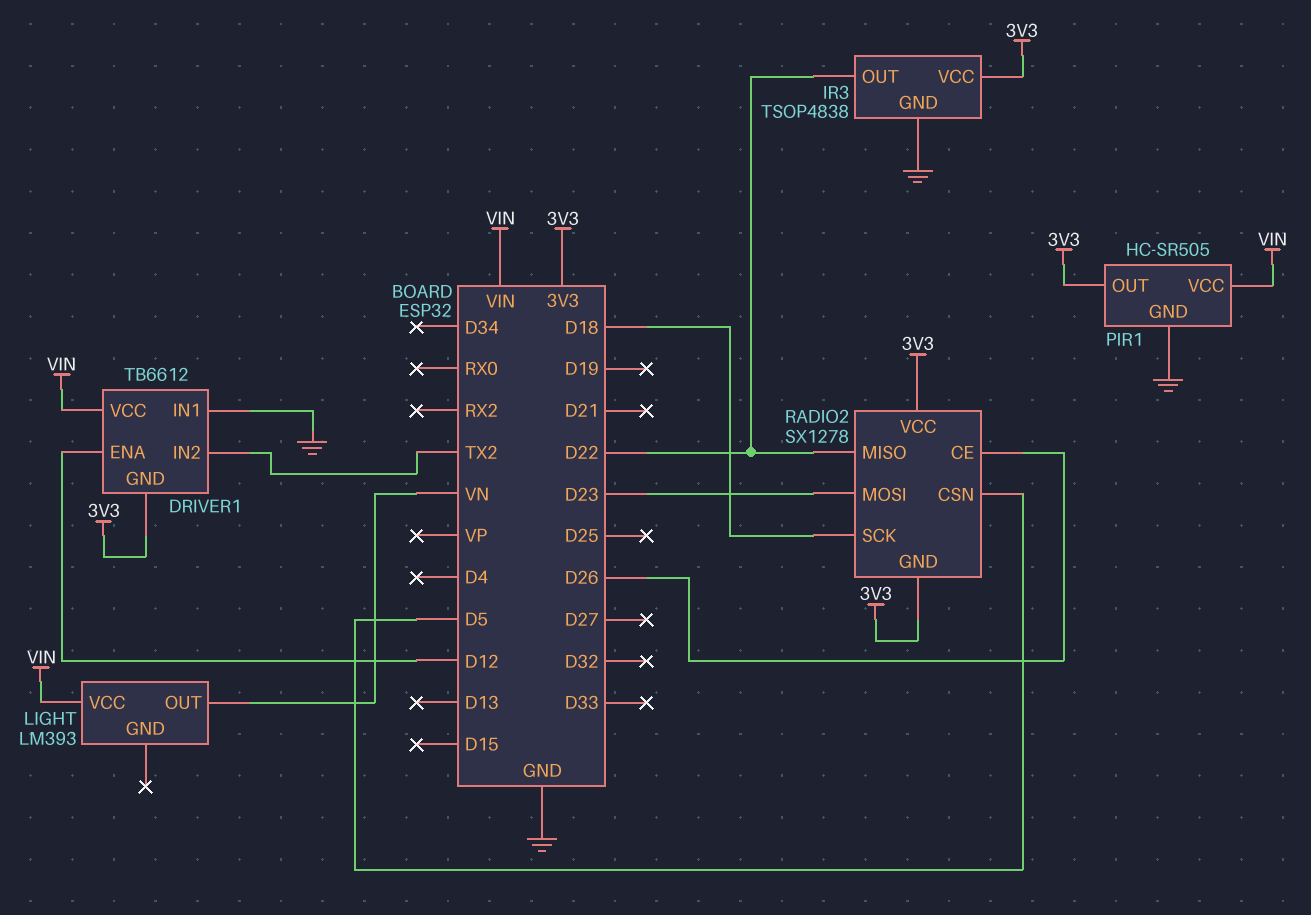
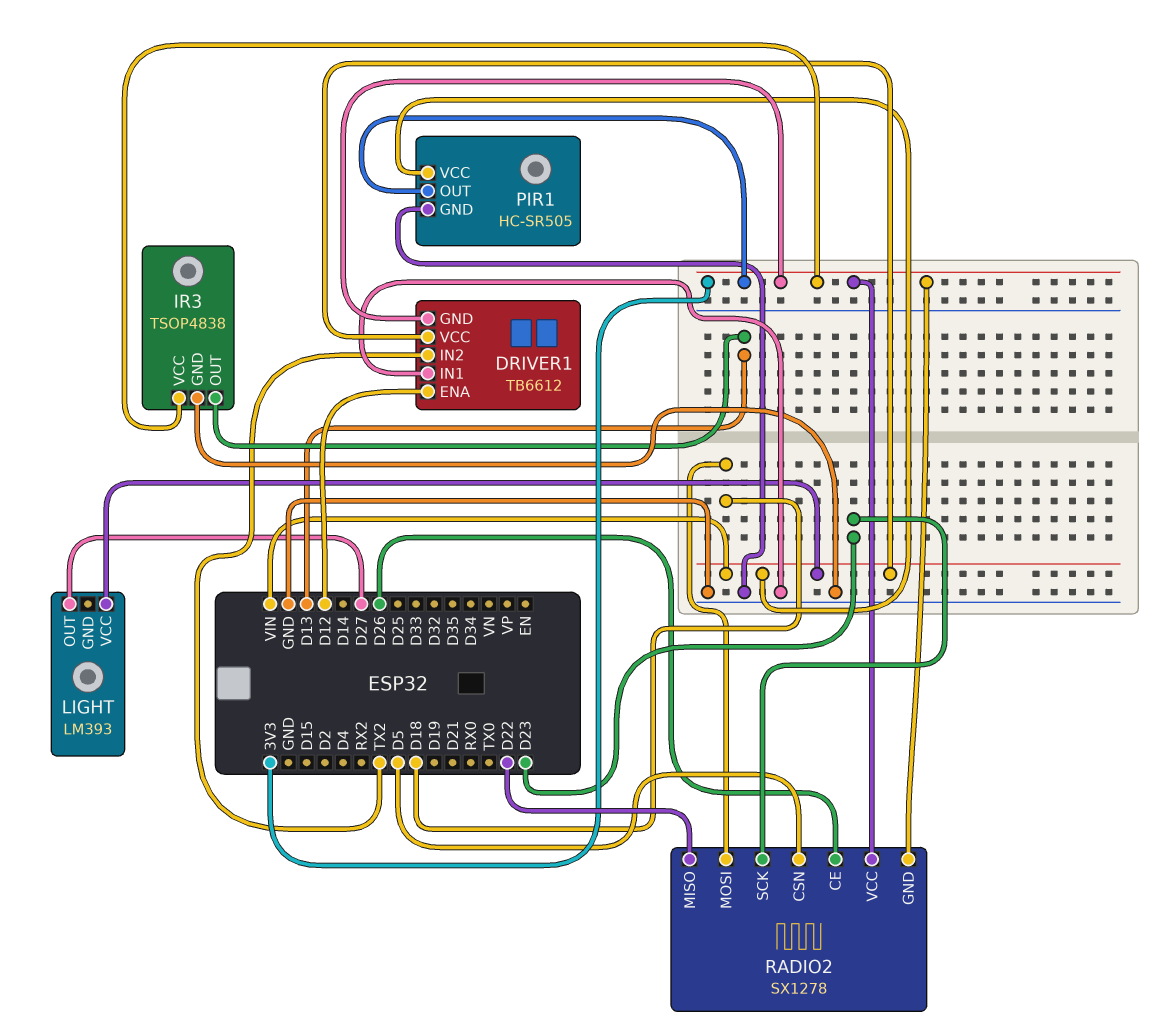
IR3 pin OUT: D22 -> D13
LIGHT pin OUT: VN -> D27
RADIO2 pin MOSI: D23 -> D18
RADIO2 pin SCK: D18 -> D23

